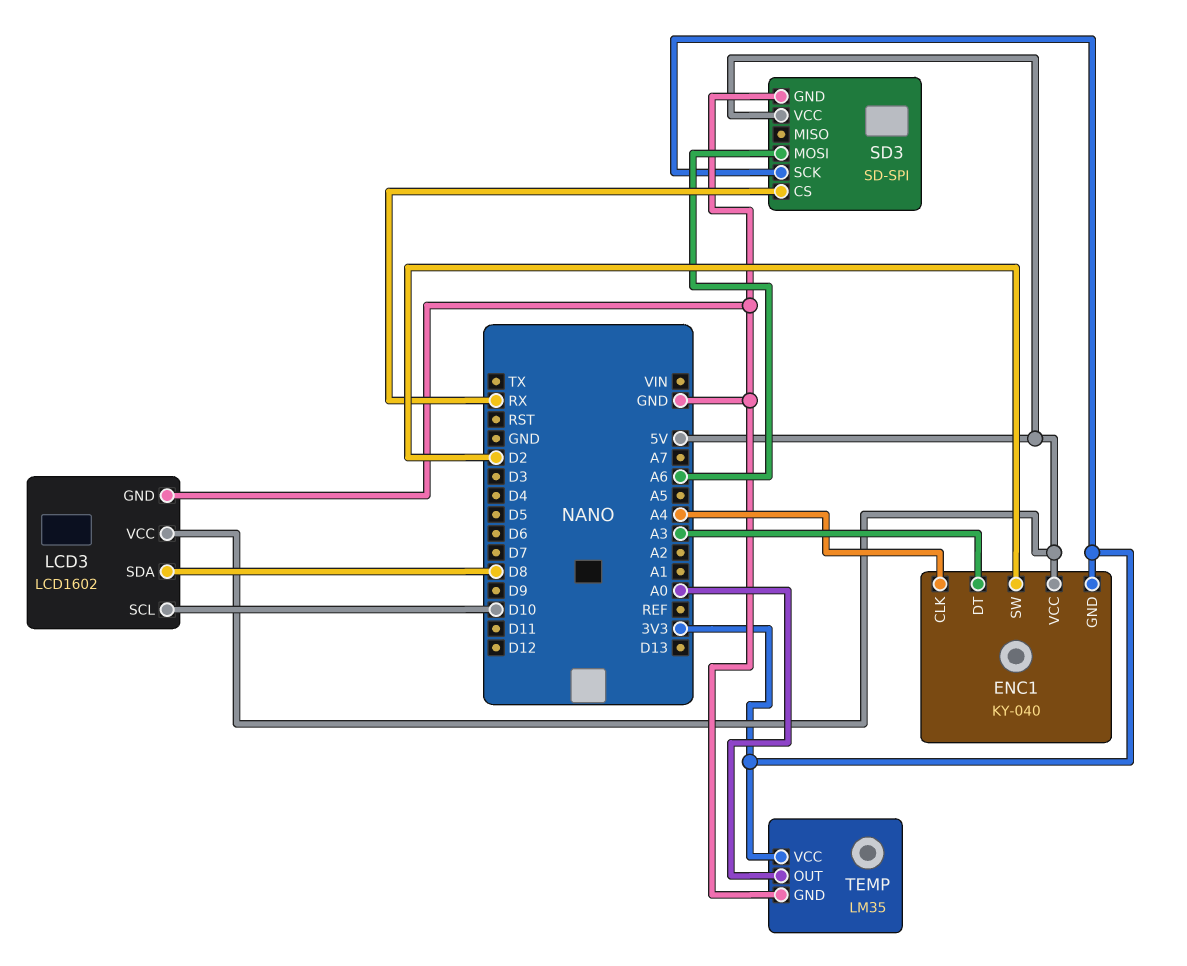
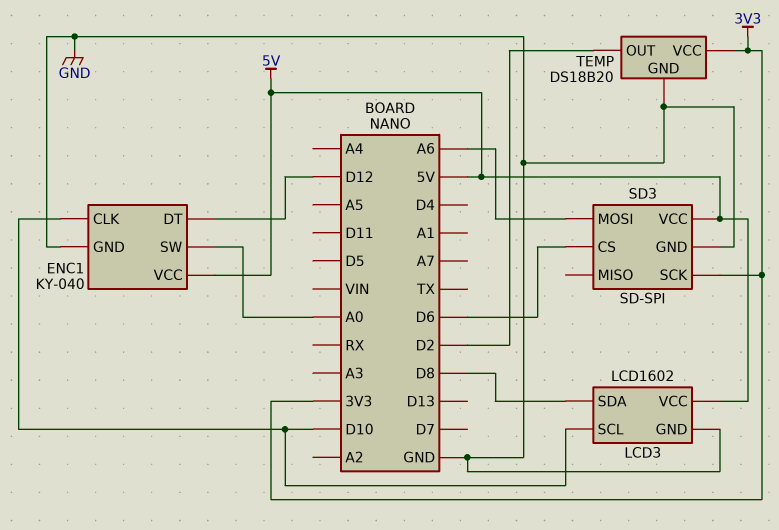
ENC1 pin CLK: A4 -> D10
ENC1 pin DT: A3 -> D12
ENC1 pin GND: 3V3 -> GND
ENC1 pin SW: D2 -> A0
SD3 pin CS: RX -> D6
TEMP: LM35 -> DS18B20
TEMP pin OUT: A0 -> D2

